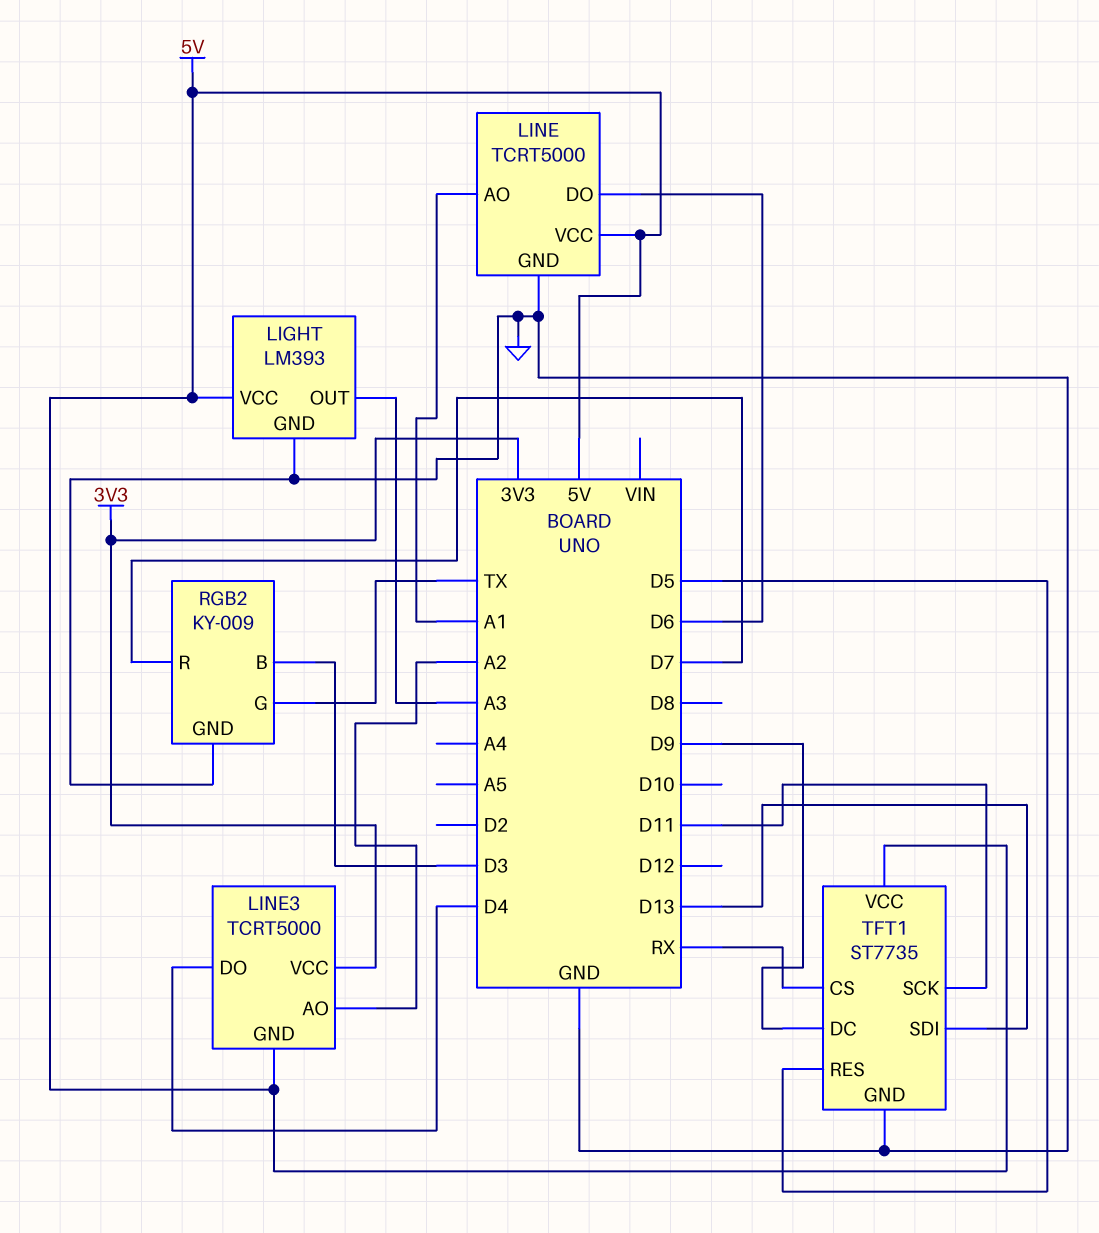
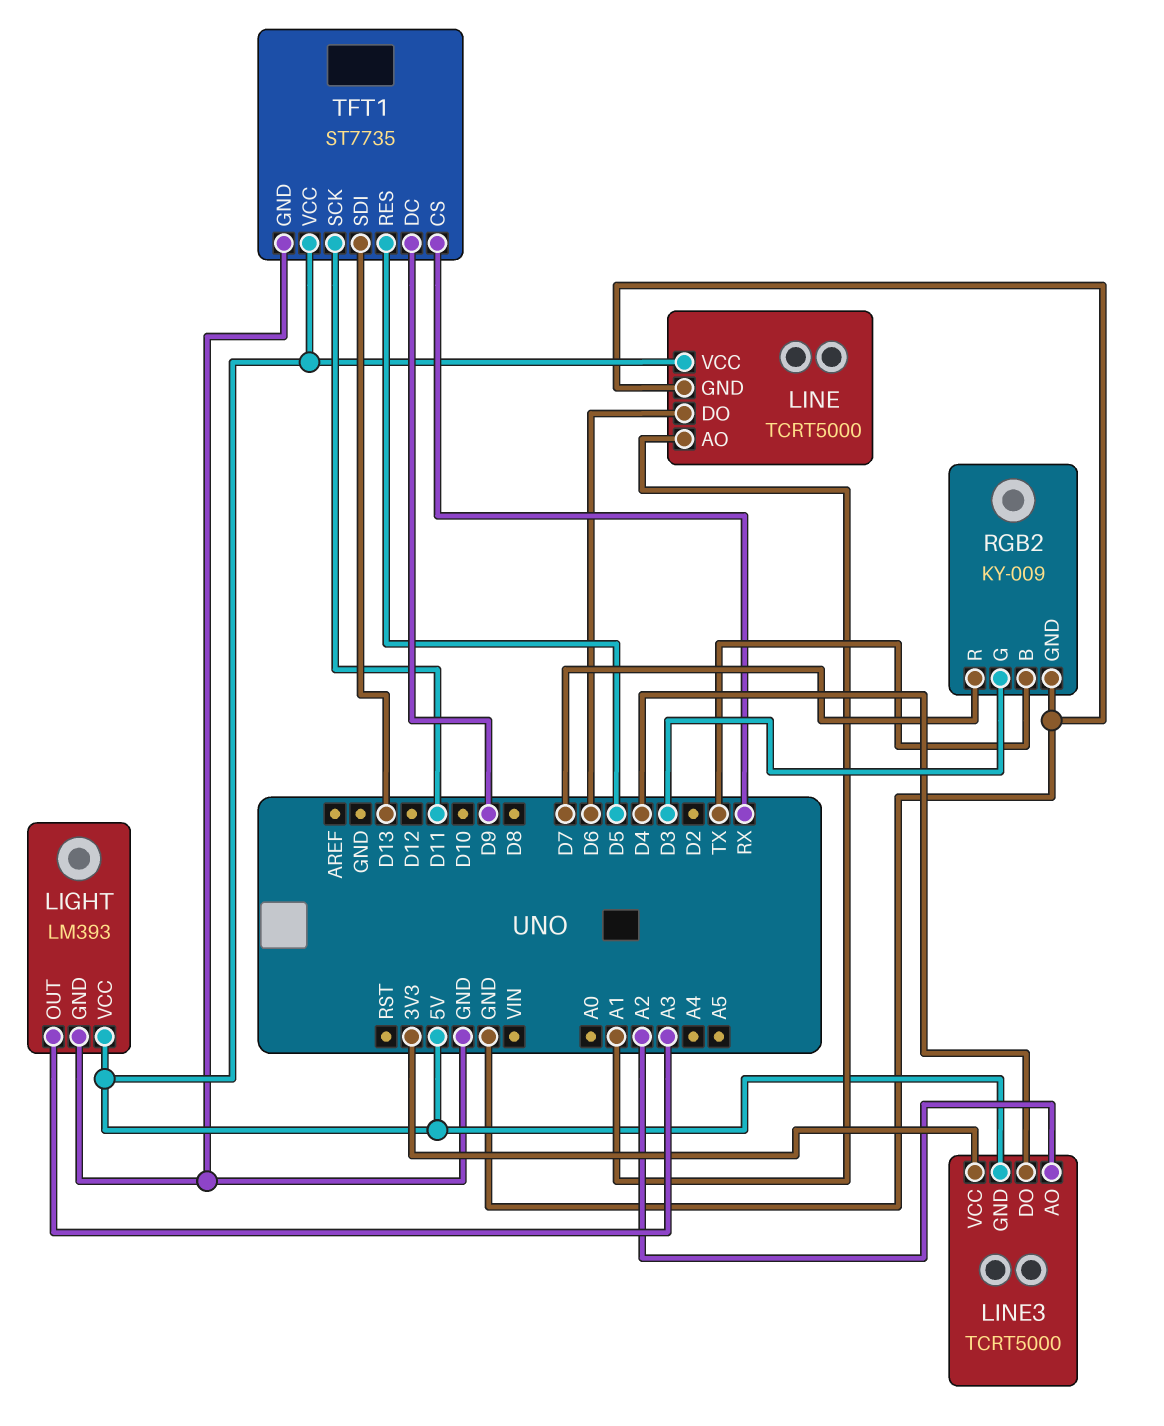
RGB2 pin B: D3 -> TX
RGB2 pin G: TX -> D3

